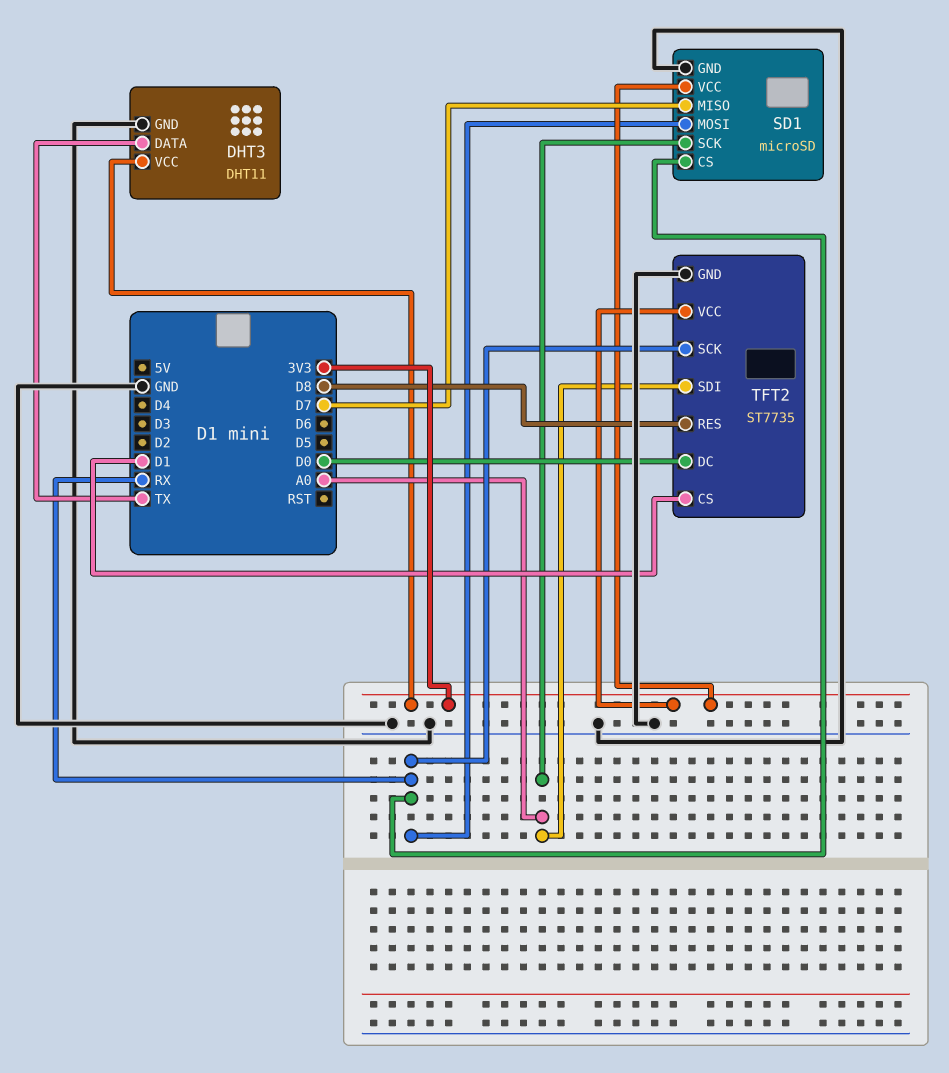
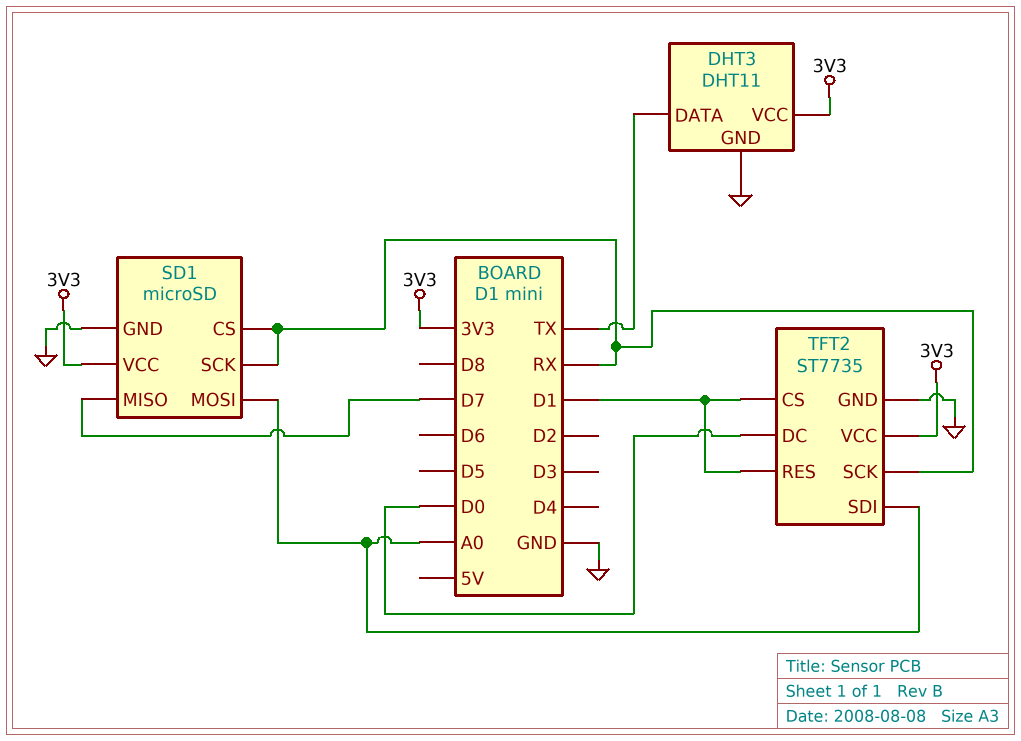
SD1 pin MOSI: RX -> A0
SD1 pin SCK: A0 -> RX
TFT2 pin RES: D8 -> D1

